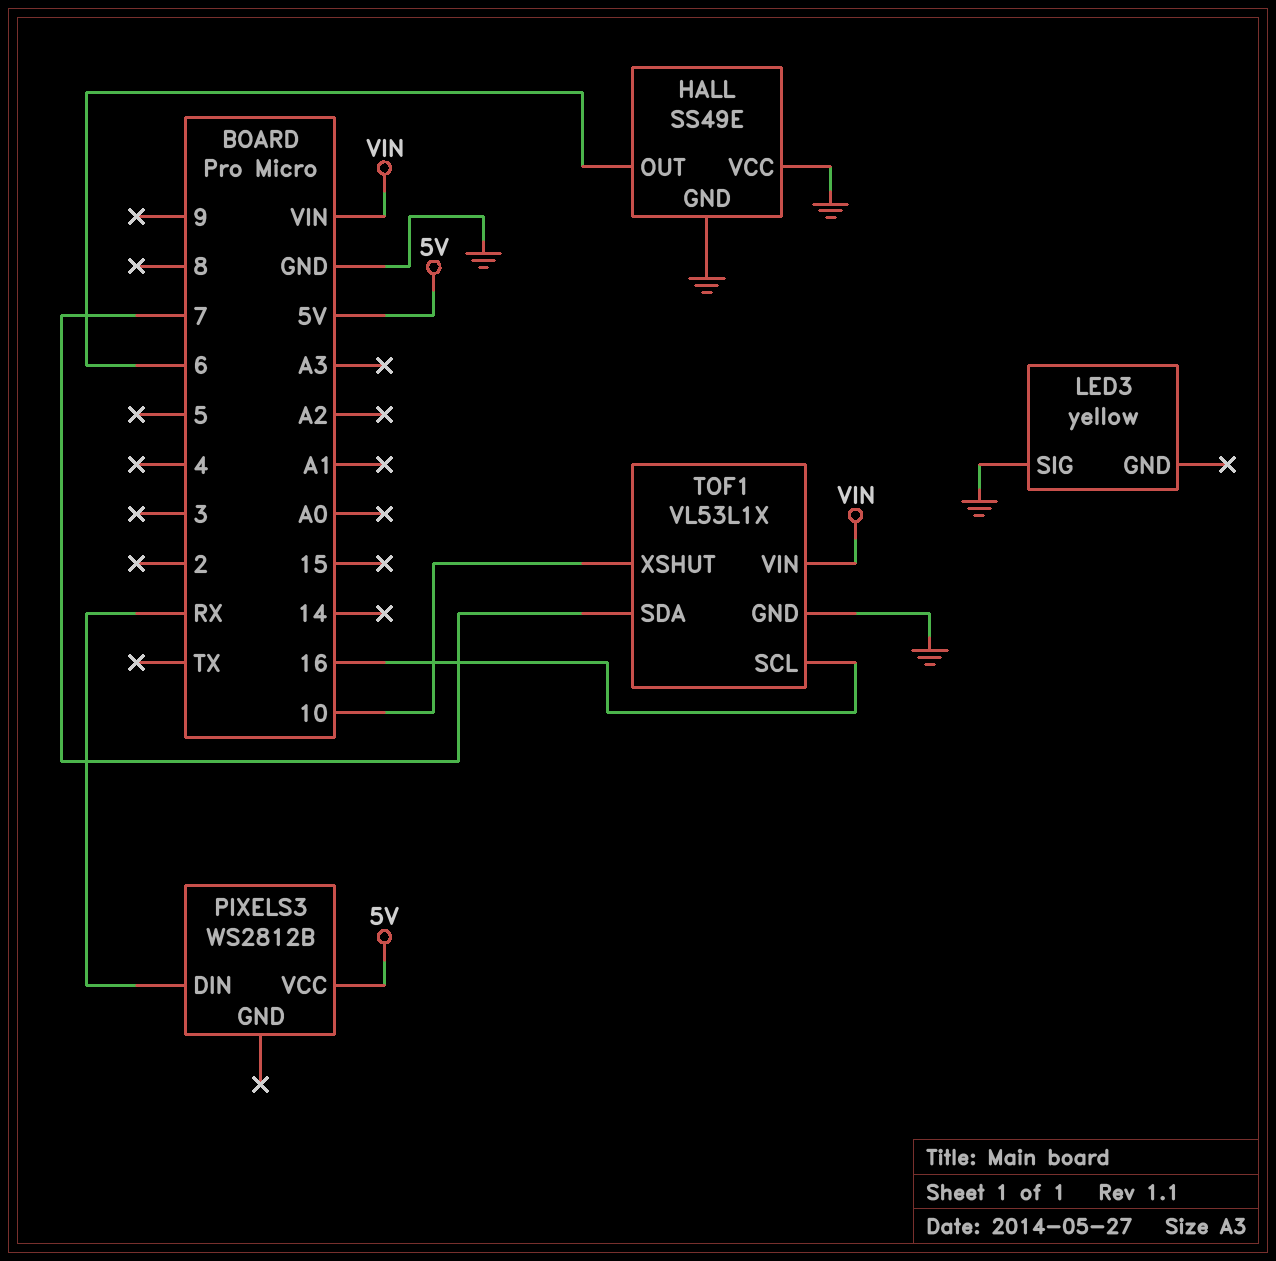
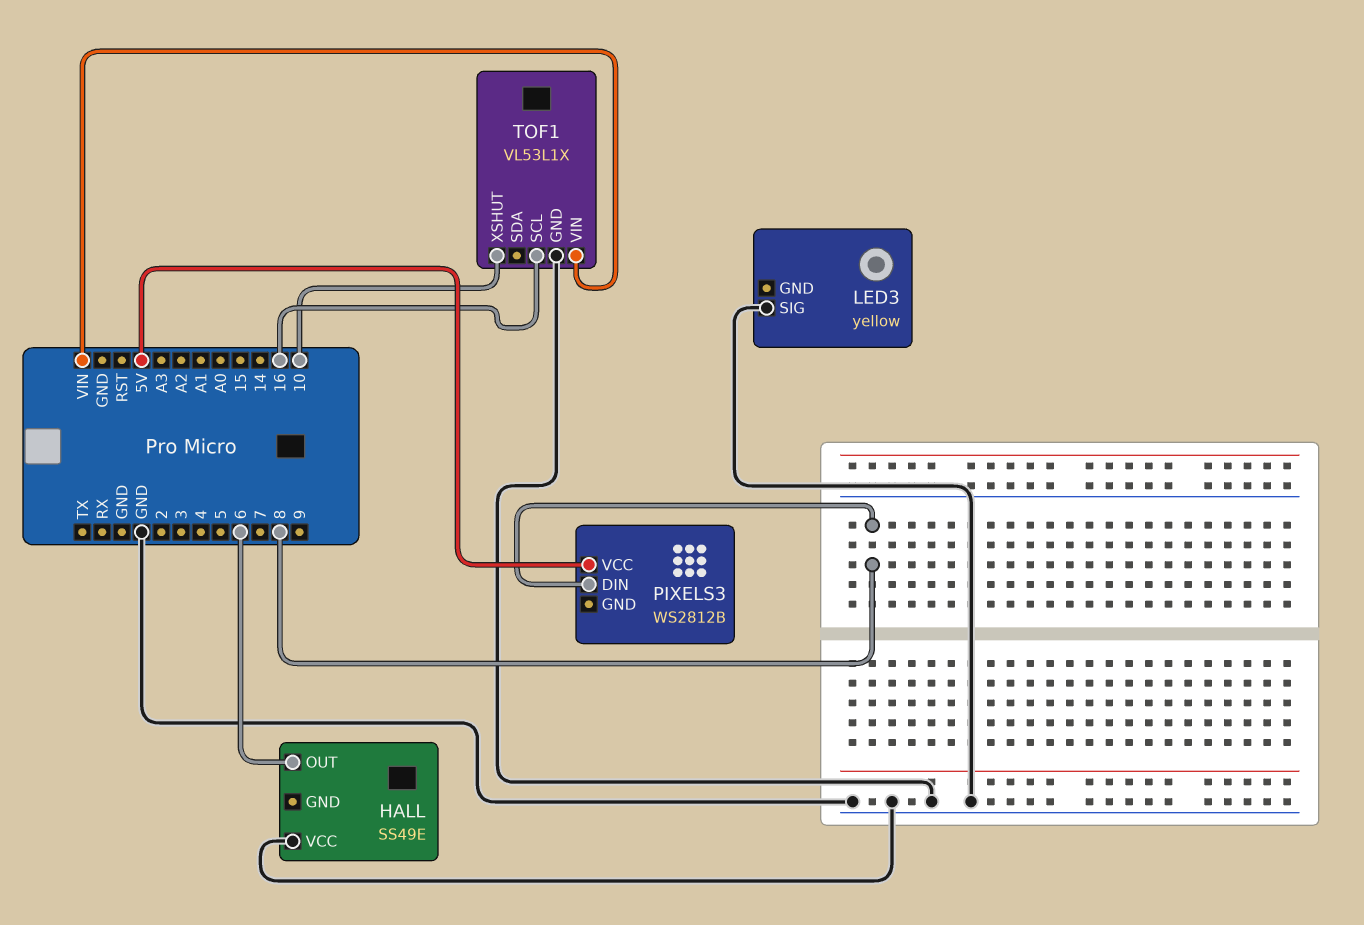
HALL pin GND: GND -> none
PIXELS3 pin DIN: RX -> 8
TOF1 pin SDA: 7 -> none

